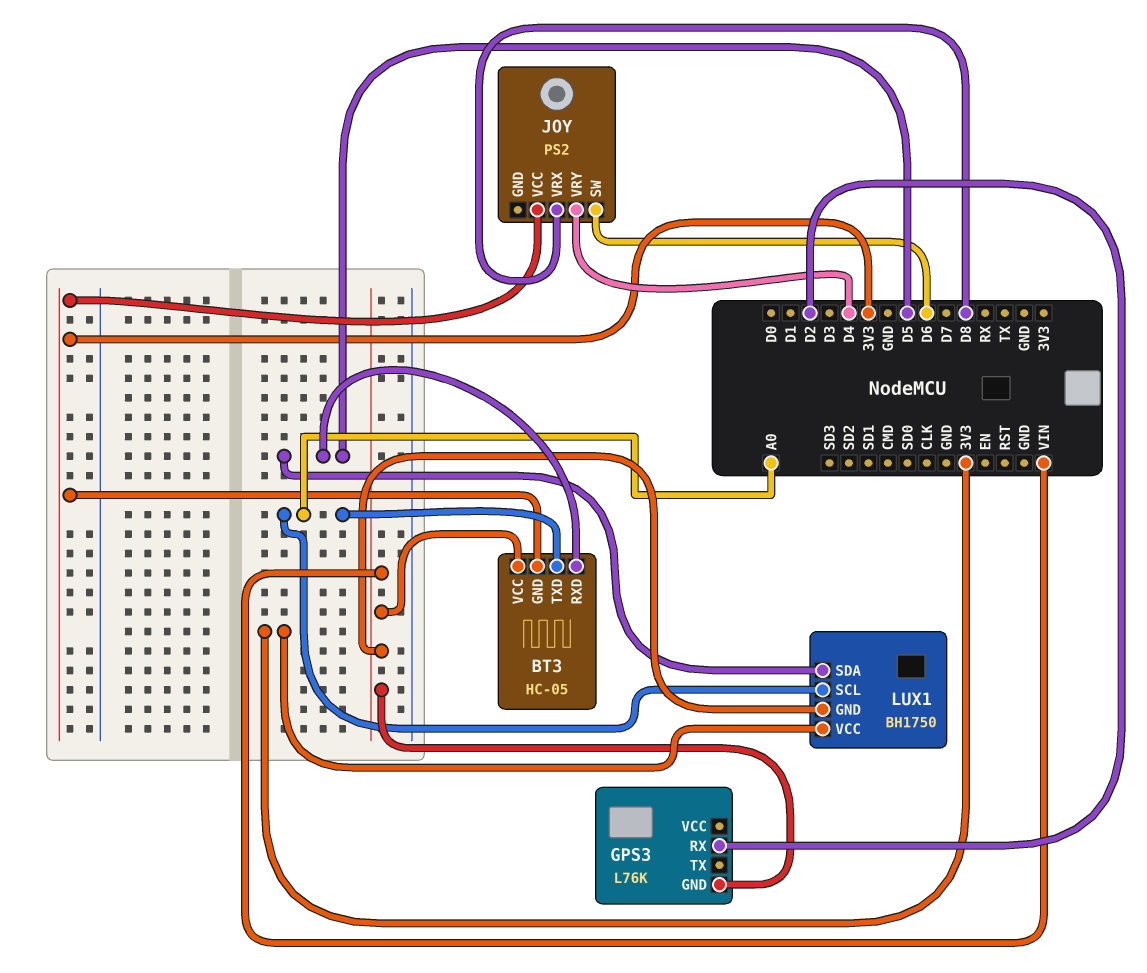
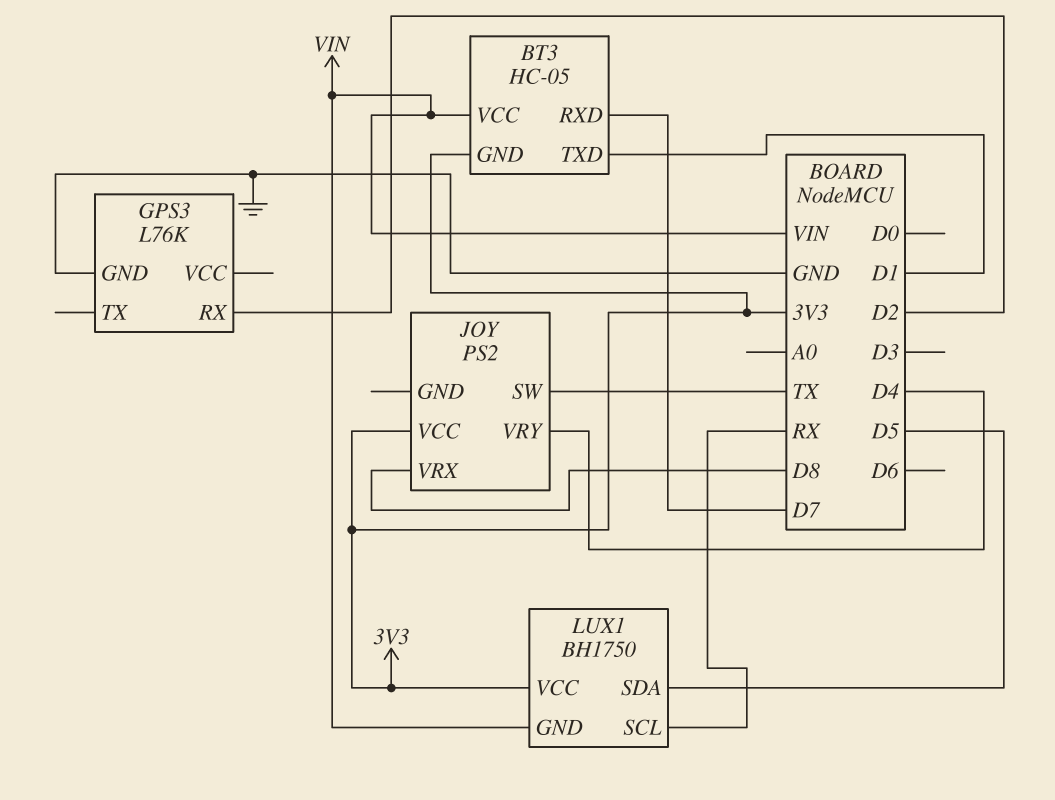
BT3 pin RXD: D5 -> D7
BT3 pin TXD: A0 -> D1
GPS3 pin GND: VIN -> GND
JOY pin SW: D6 -> TX
LUX1 pin SCL: A0 -> RX

